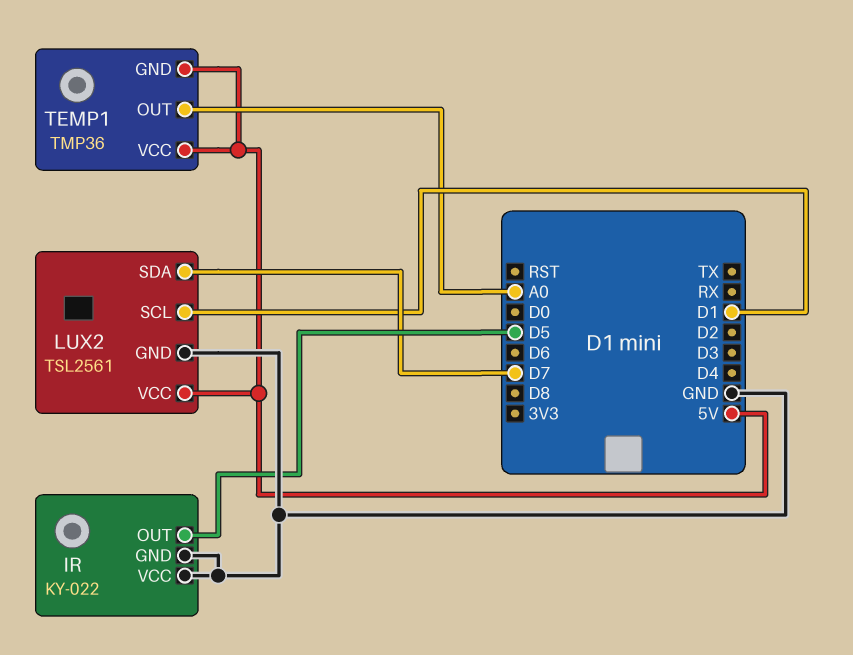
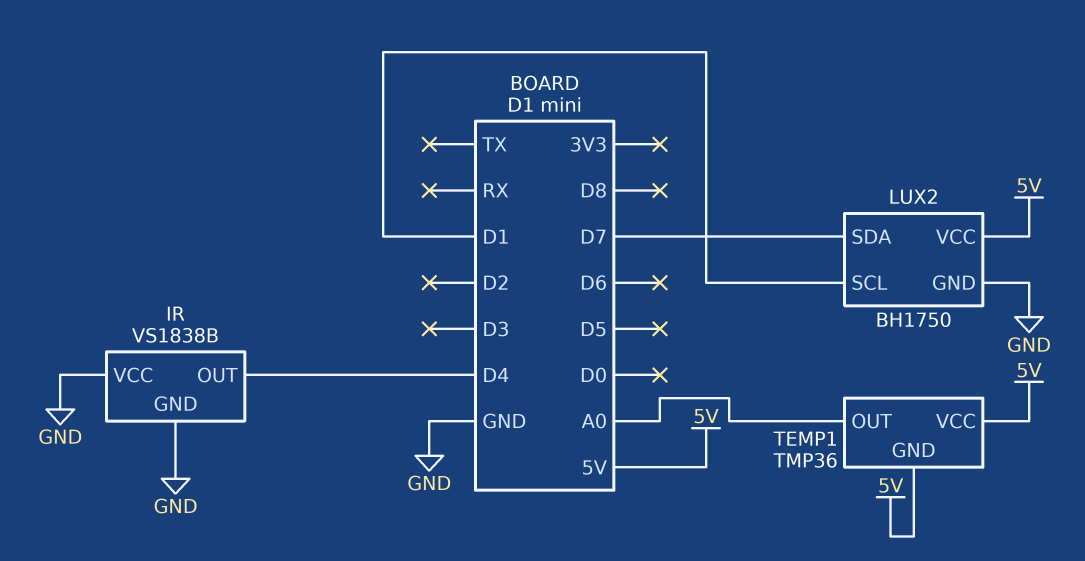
IR: KY-022 -> VS1838B
IR pin OUT: D5 -> D4
LUX2: TSL2561 -> BH1750

